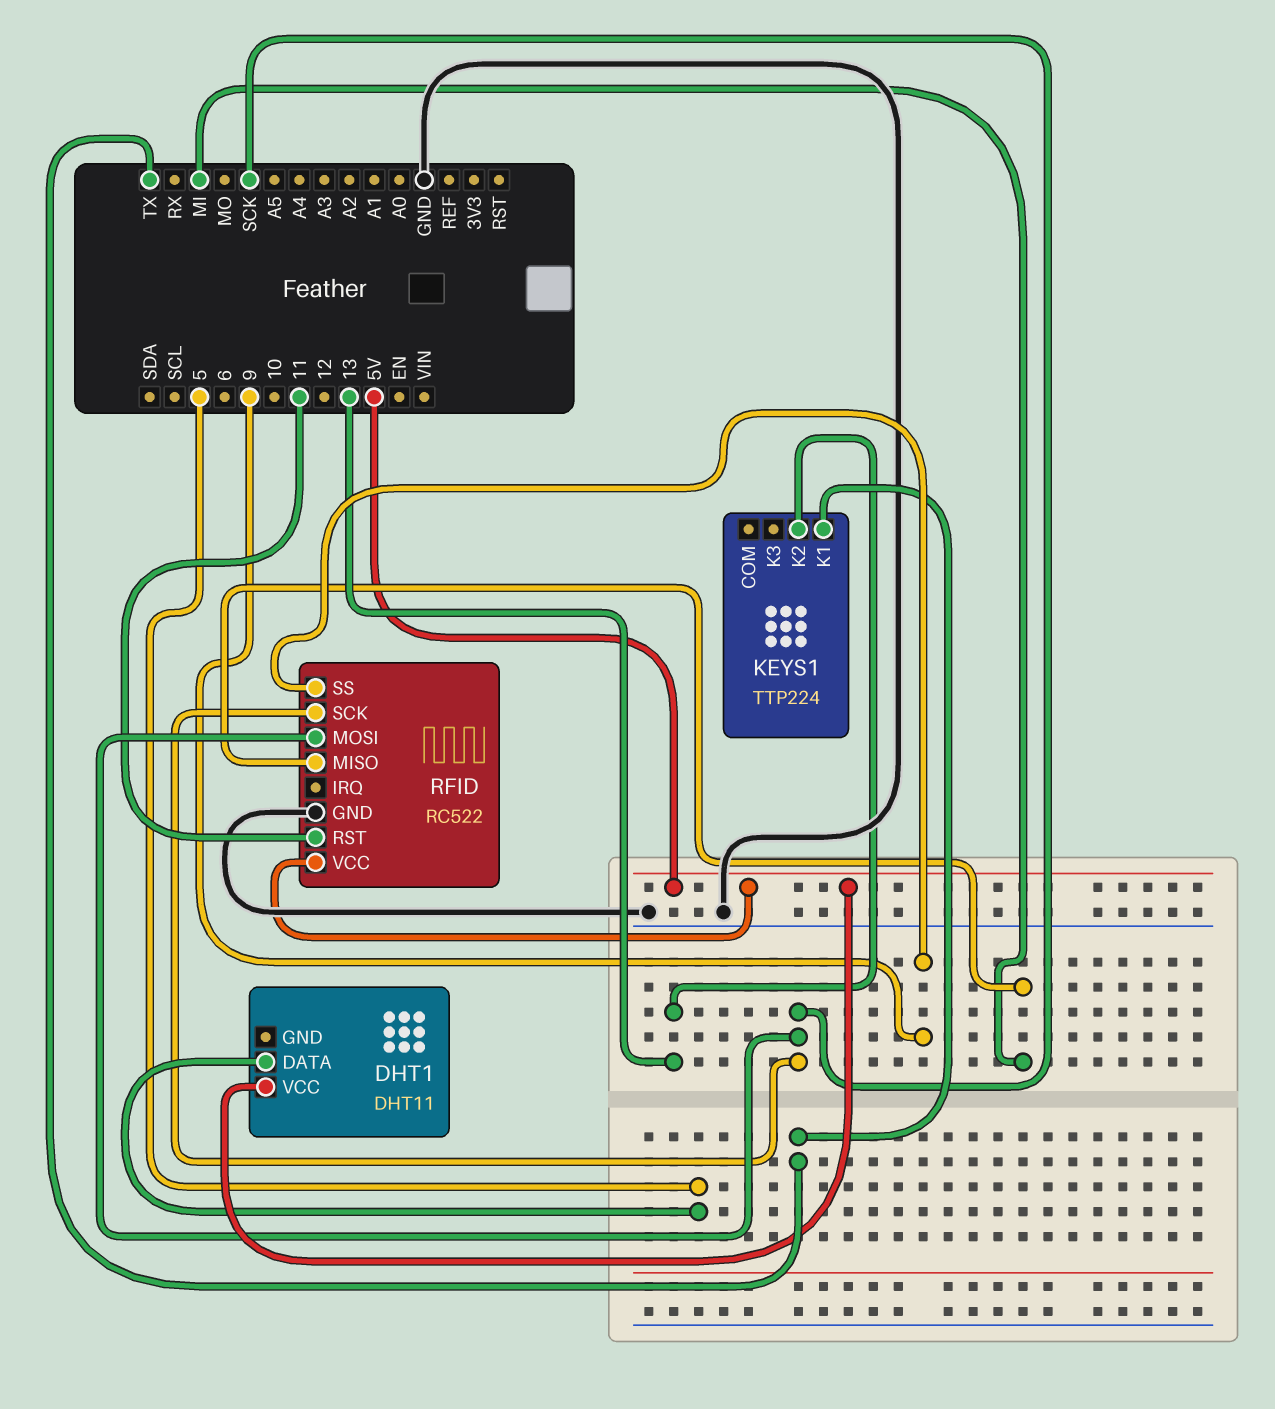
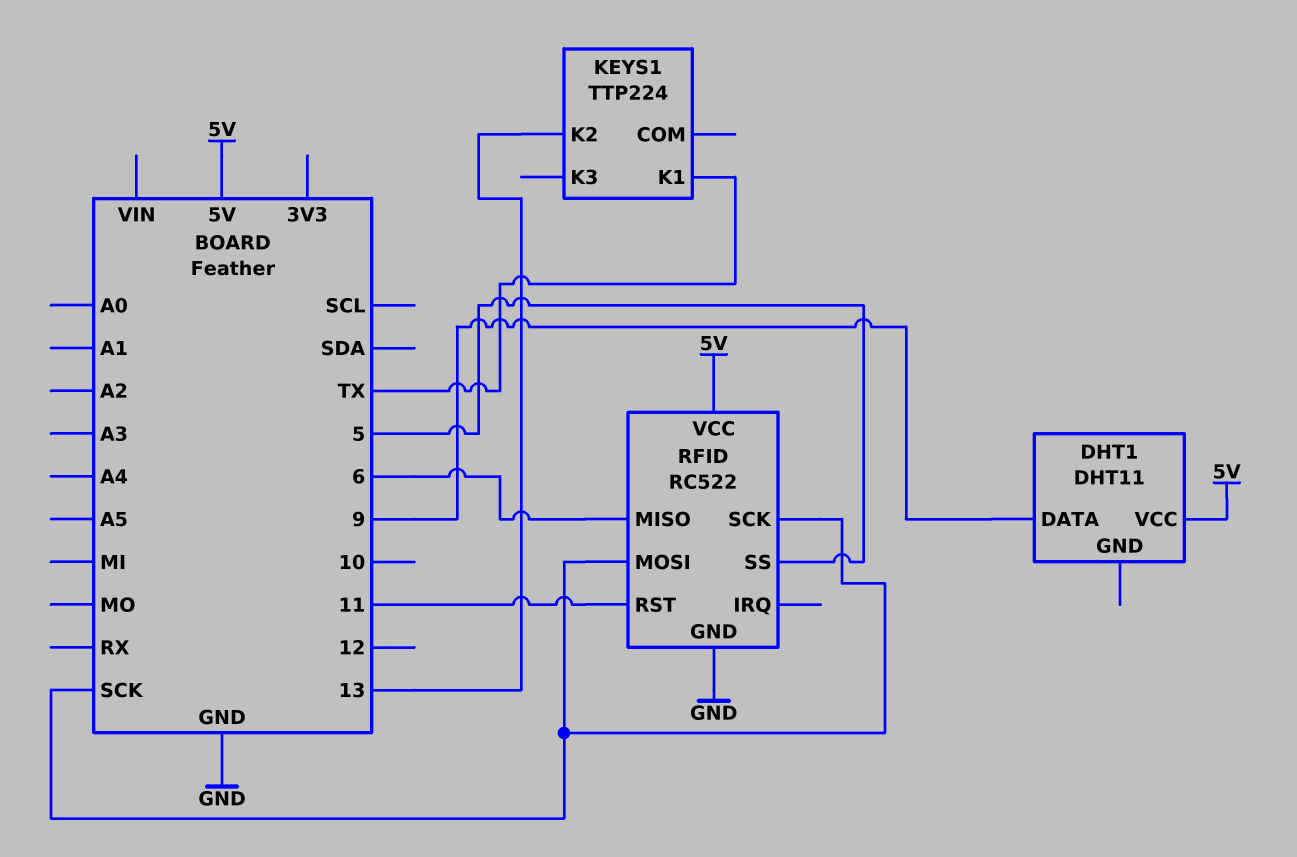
DHT1 pin DATA: 5 -> 9
RFID pin MISO: MI -> 6
RFID pin SS: 9 -> 5

